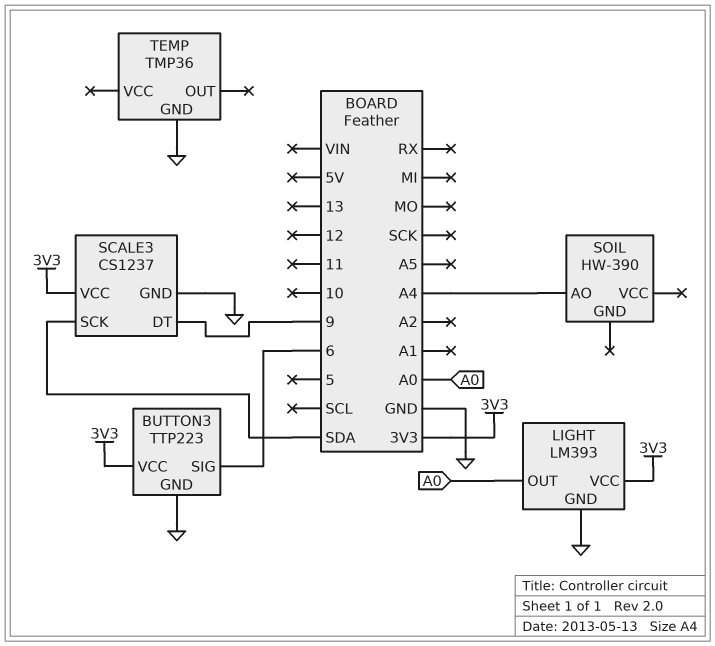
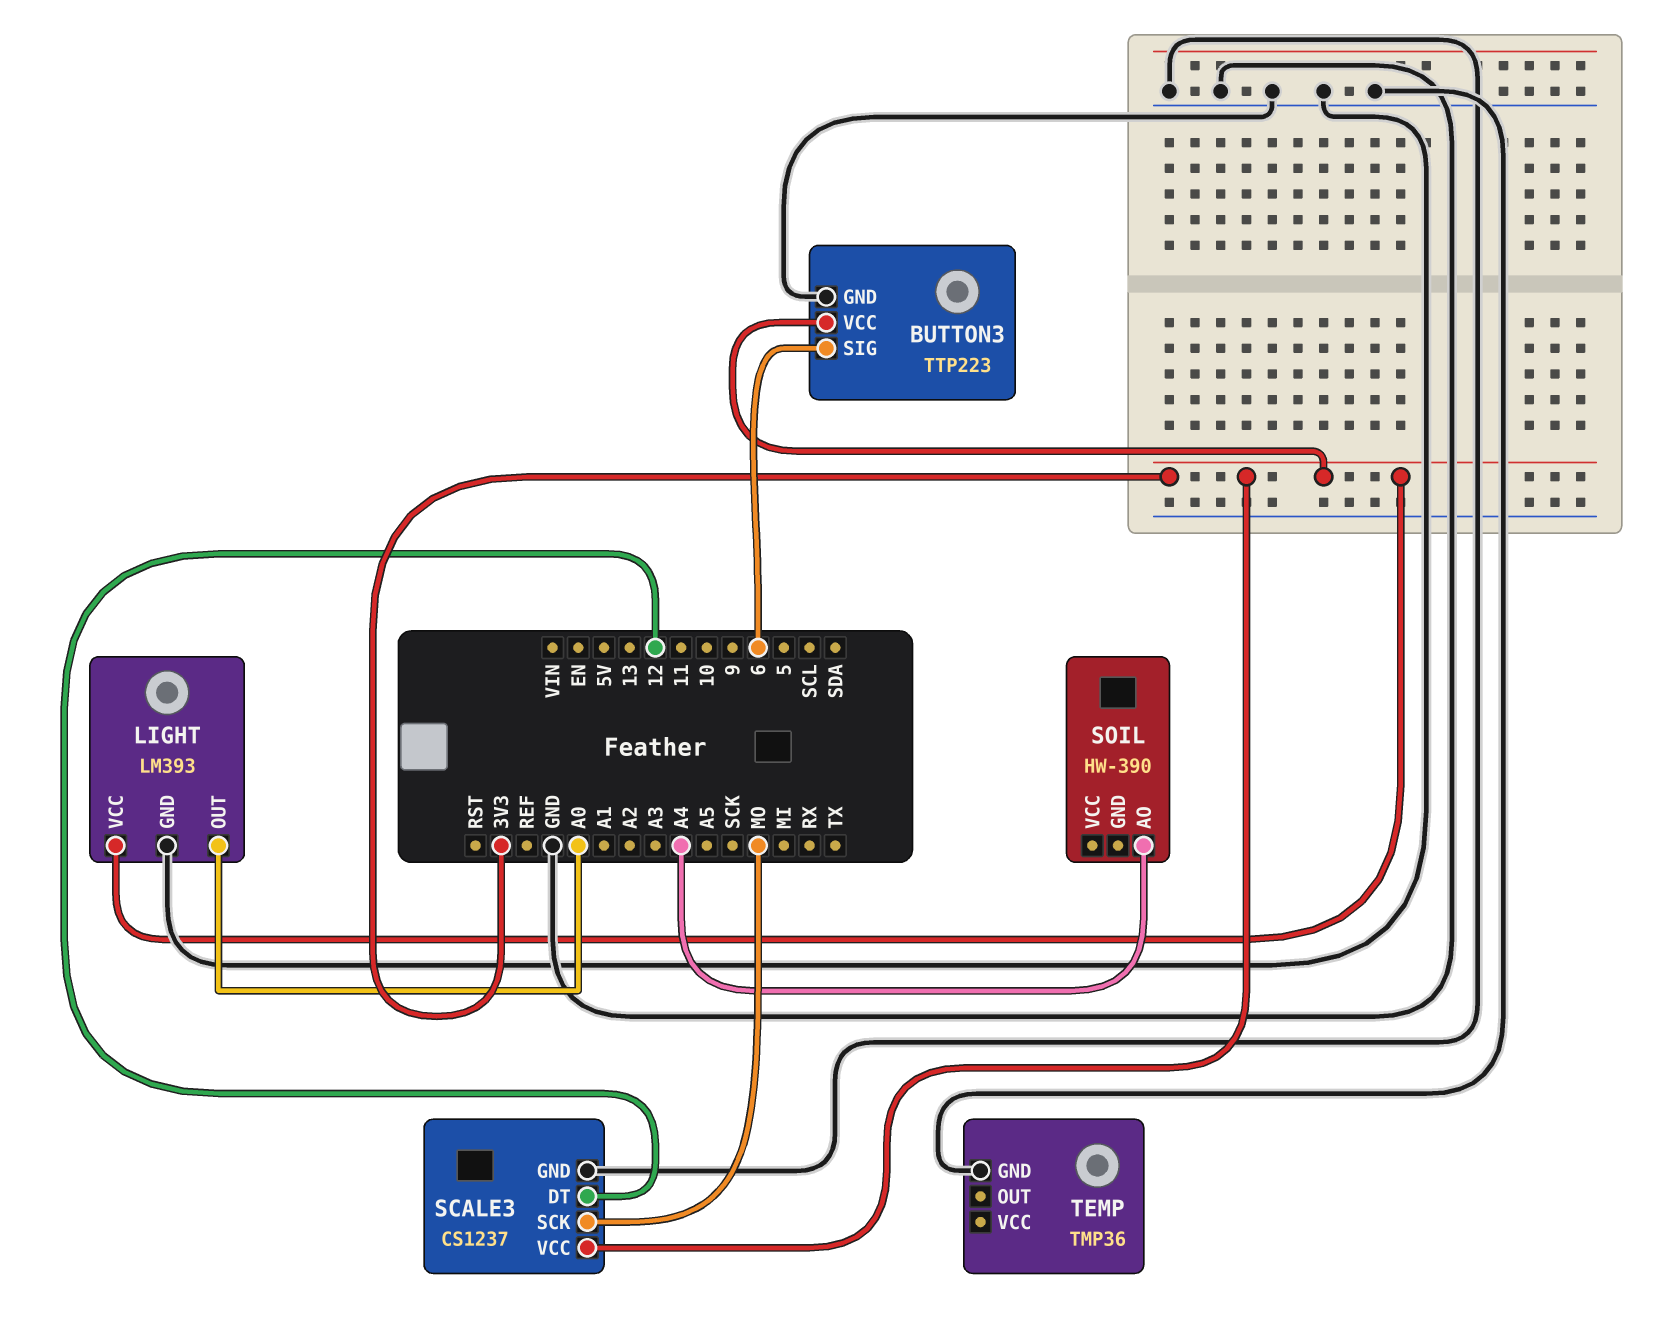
SCALE3 pin DT: 9 -> 12
SCALE3 pin SCK: SDA -> MO

